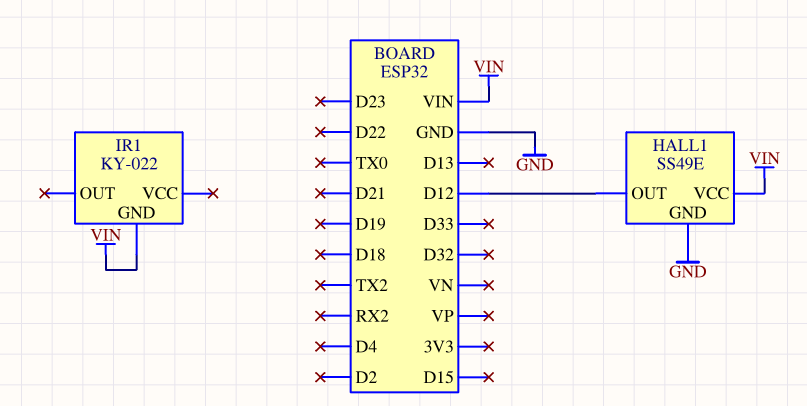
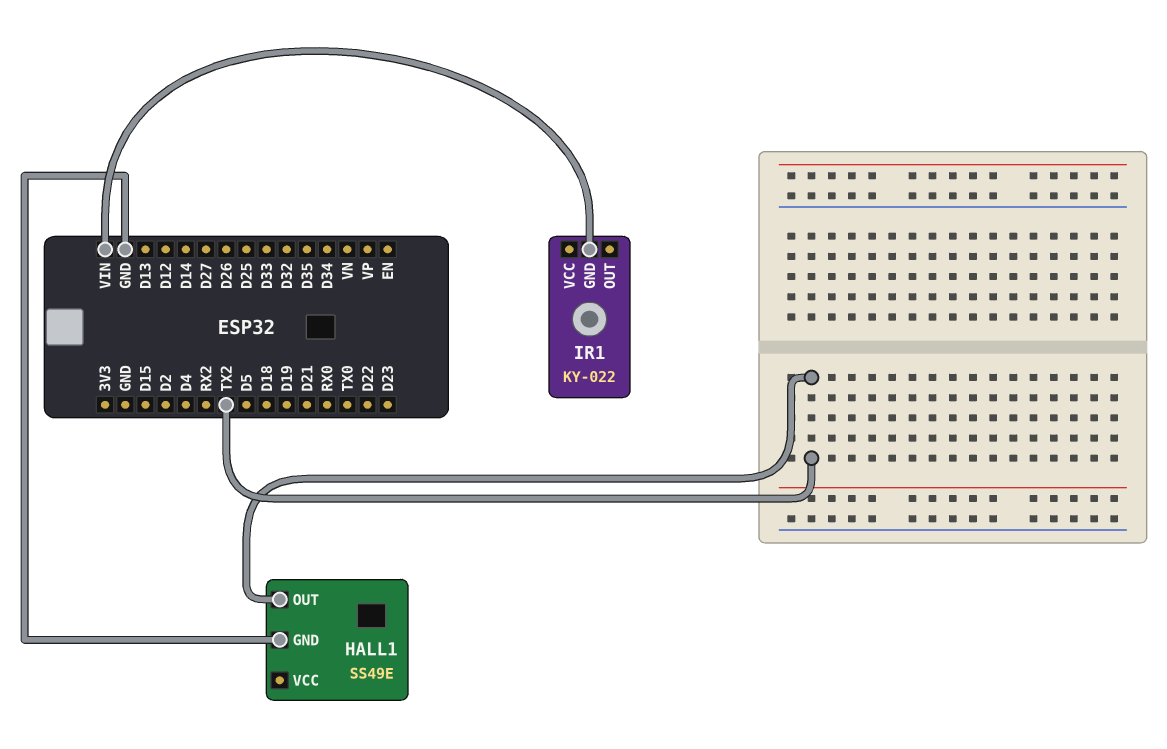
HALL1 pin OUT: D12 -> TX2
HALL1 pin VCC: VIN -> none

